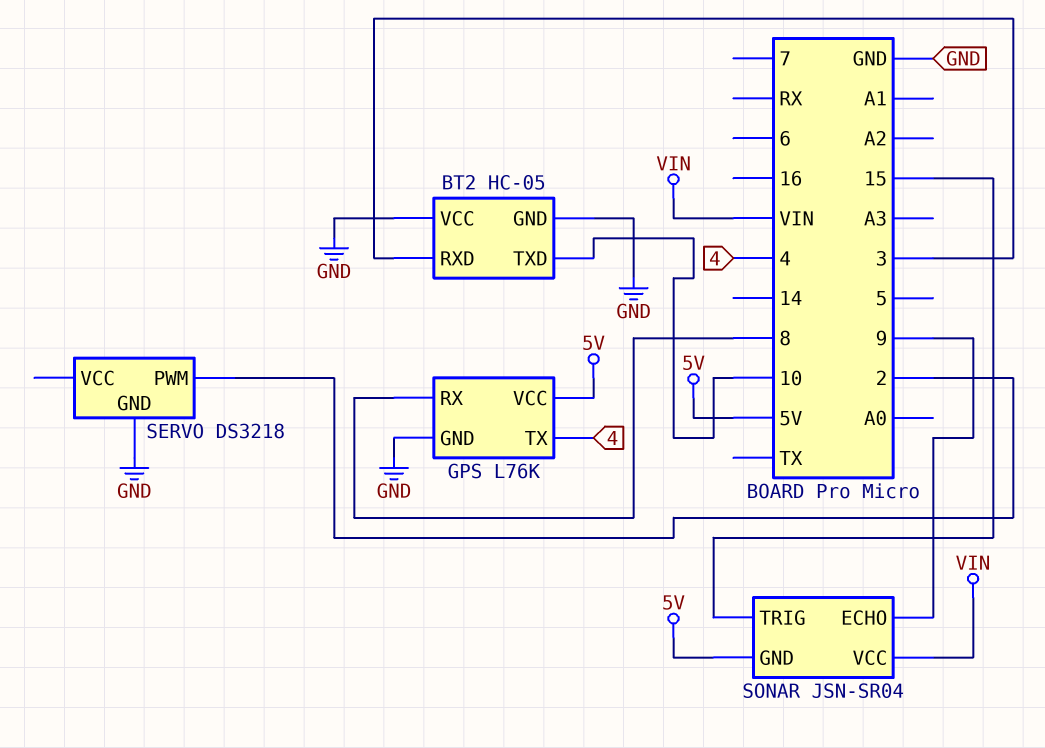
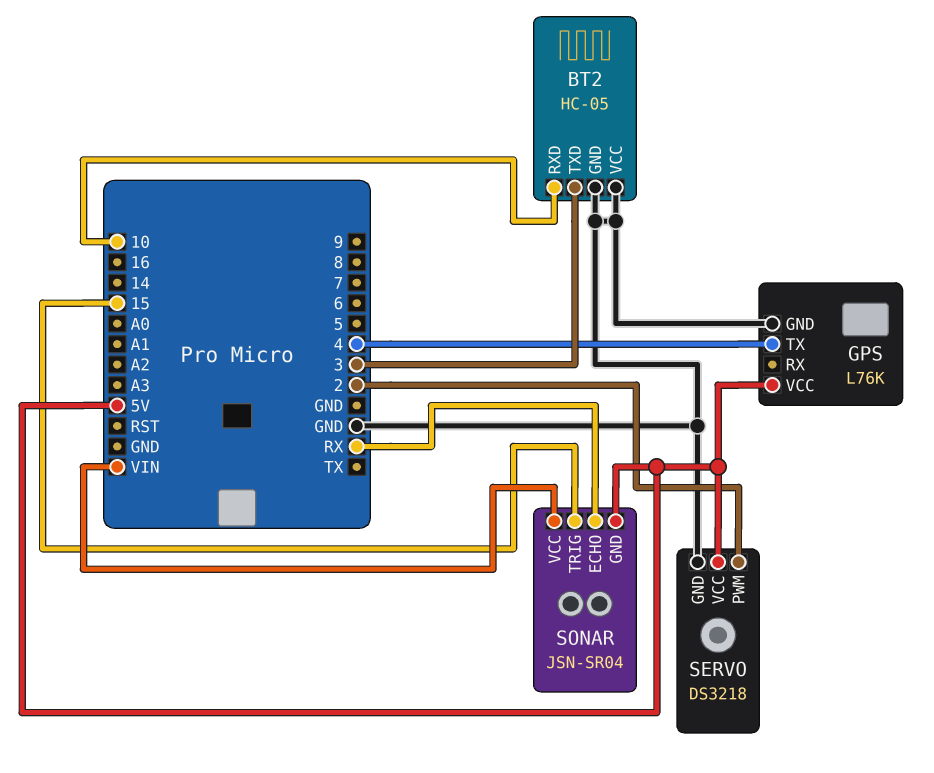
BT2 pin RXD: 3 -> 10
BT2 pin TXD: 10 -> 3
GPS pin RX: 8 -> none
SERVO pin VCC: none -> 5V
SONAR pin ECHO: 9 -> RX

